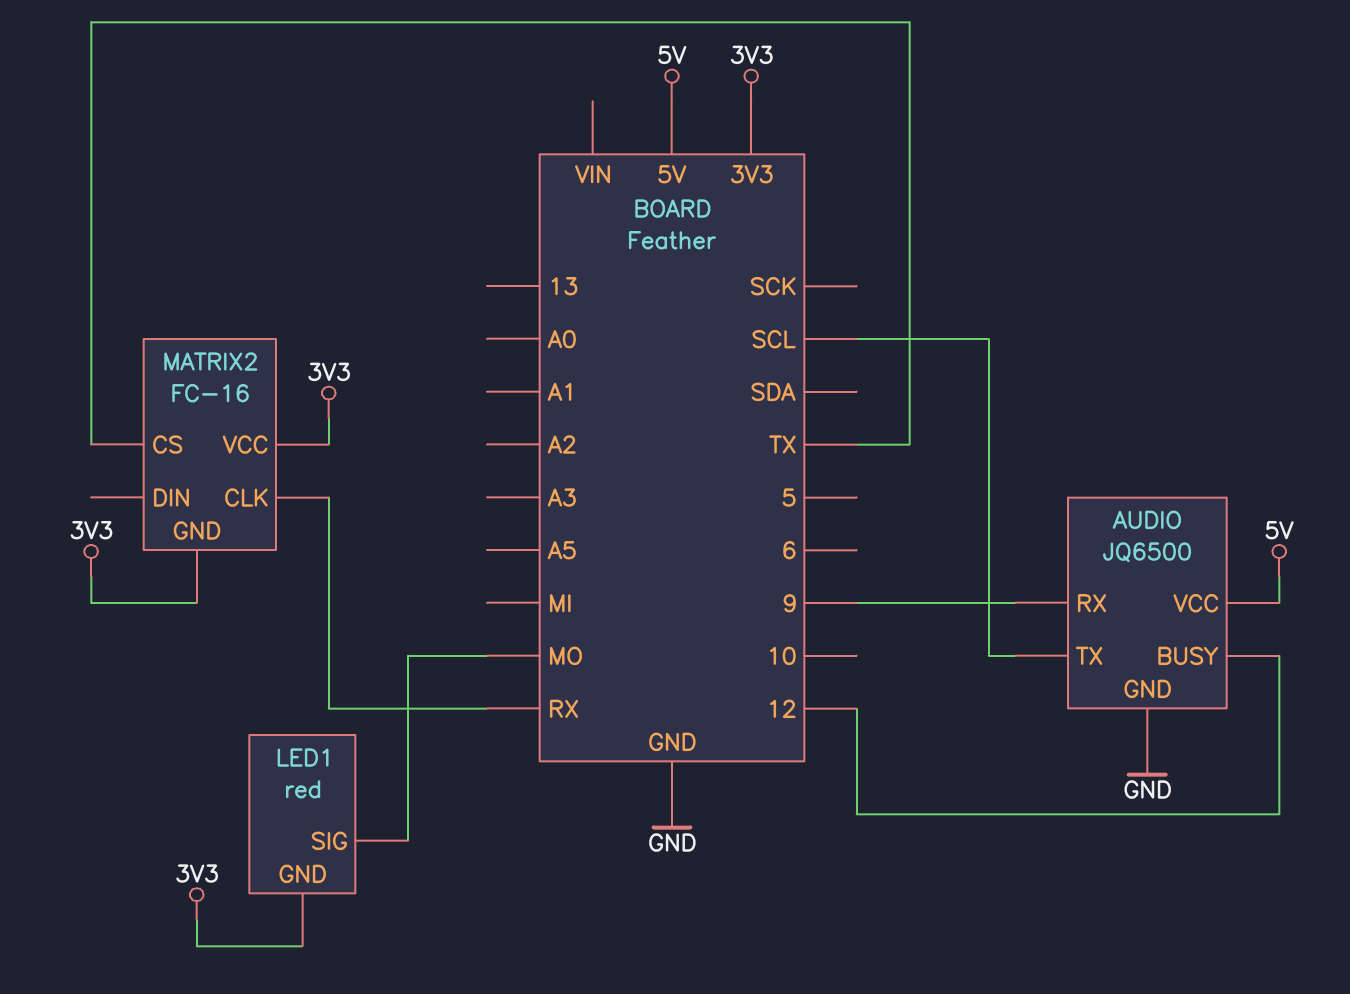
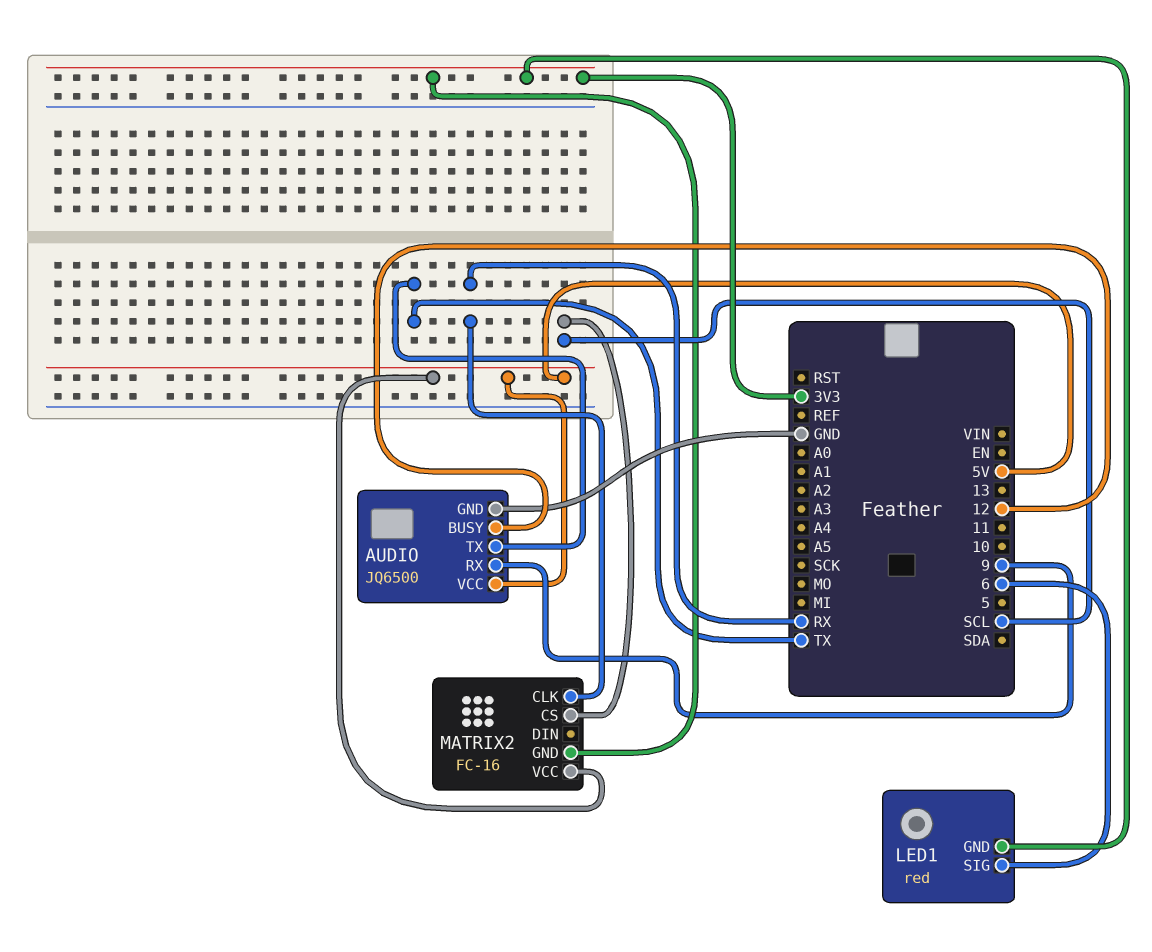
AUDIO pin TX: SCL -> TX
LED1 pin SIG: MO -> 6
MATRIX2 pin CS: TX -> SCL
MATRIX2 pin VCC: 3V3 -> 5V

